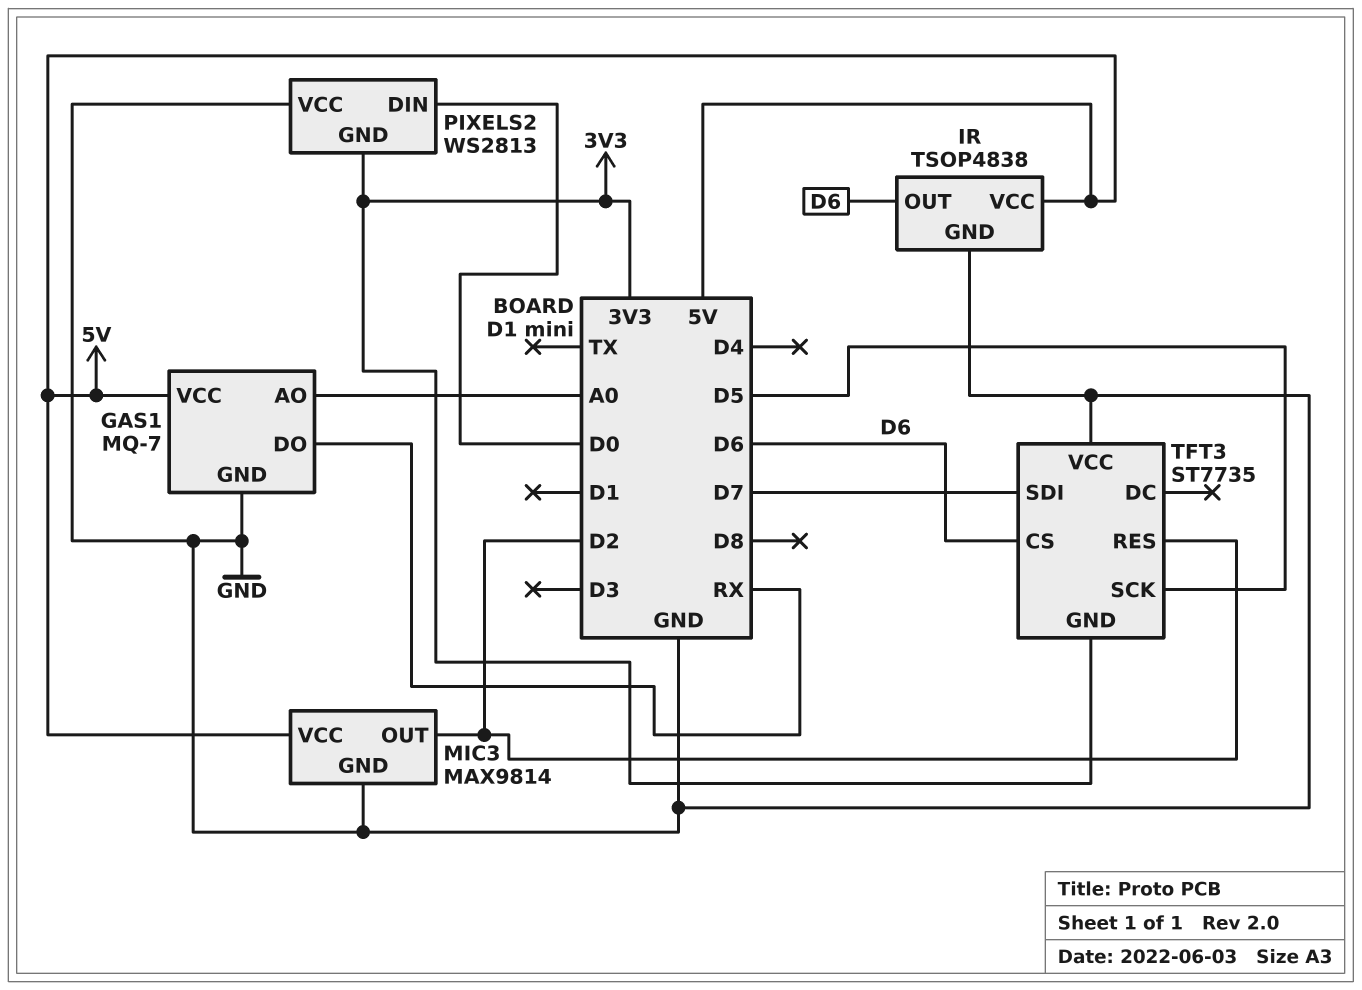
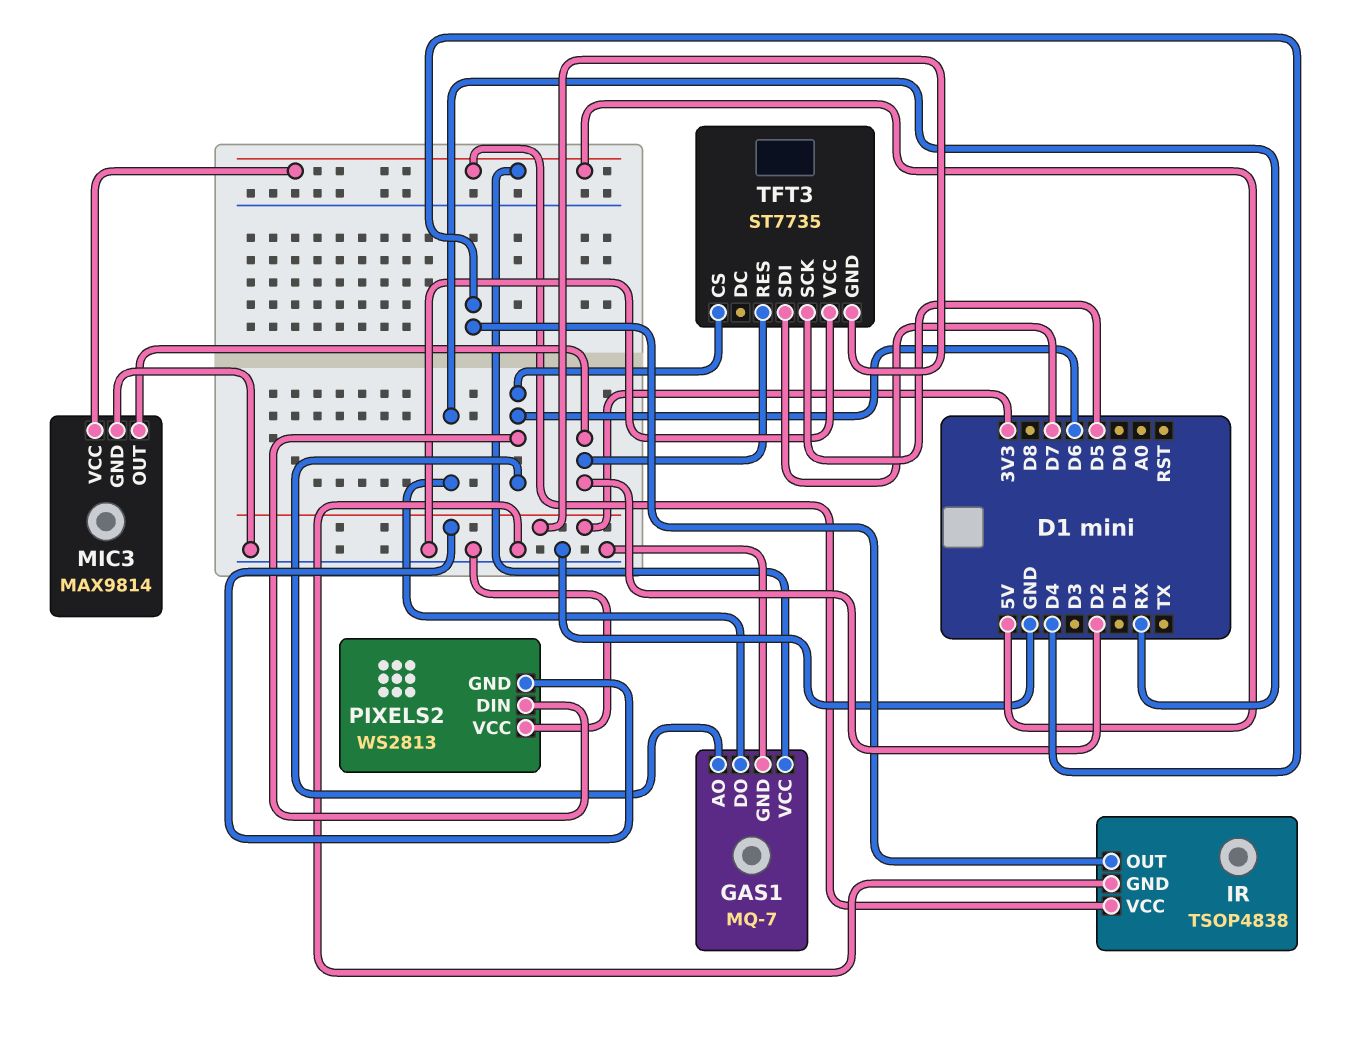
GAS1 pin AO: A0 -> D6
IR pin OUT: D6 -> D4
PIXELS2 pin DIN: D0 -> D6

